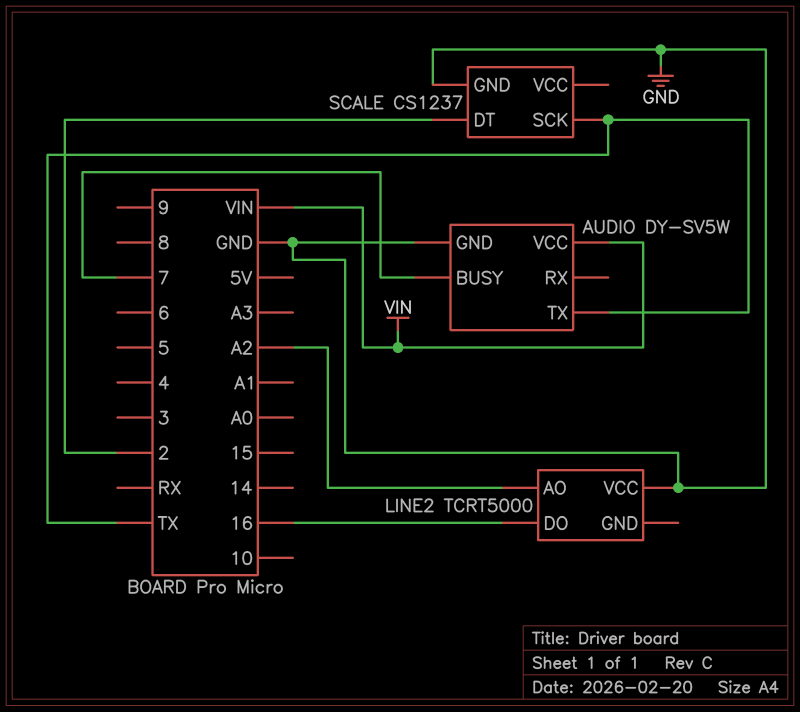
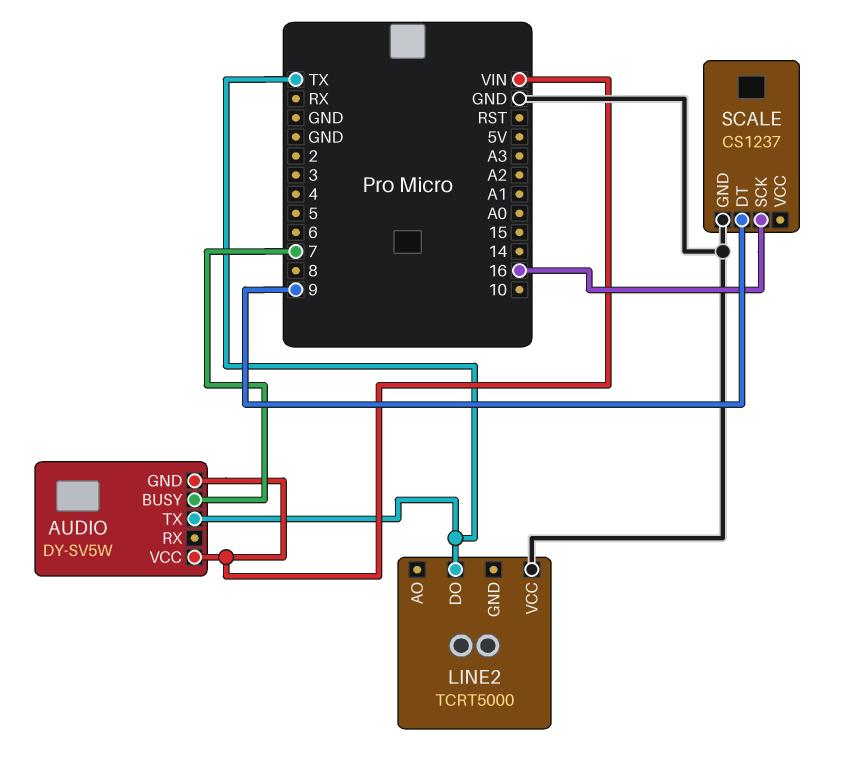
AUDIO pin GND: GND -> VIN
LINE2 pin AO: A2 -> none
LINE2 pin DO: 16 -> TX
SCALE pin DT: 2 -> 9
SCALE pin SCK: TX -> 16

